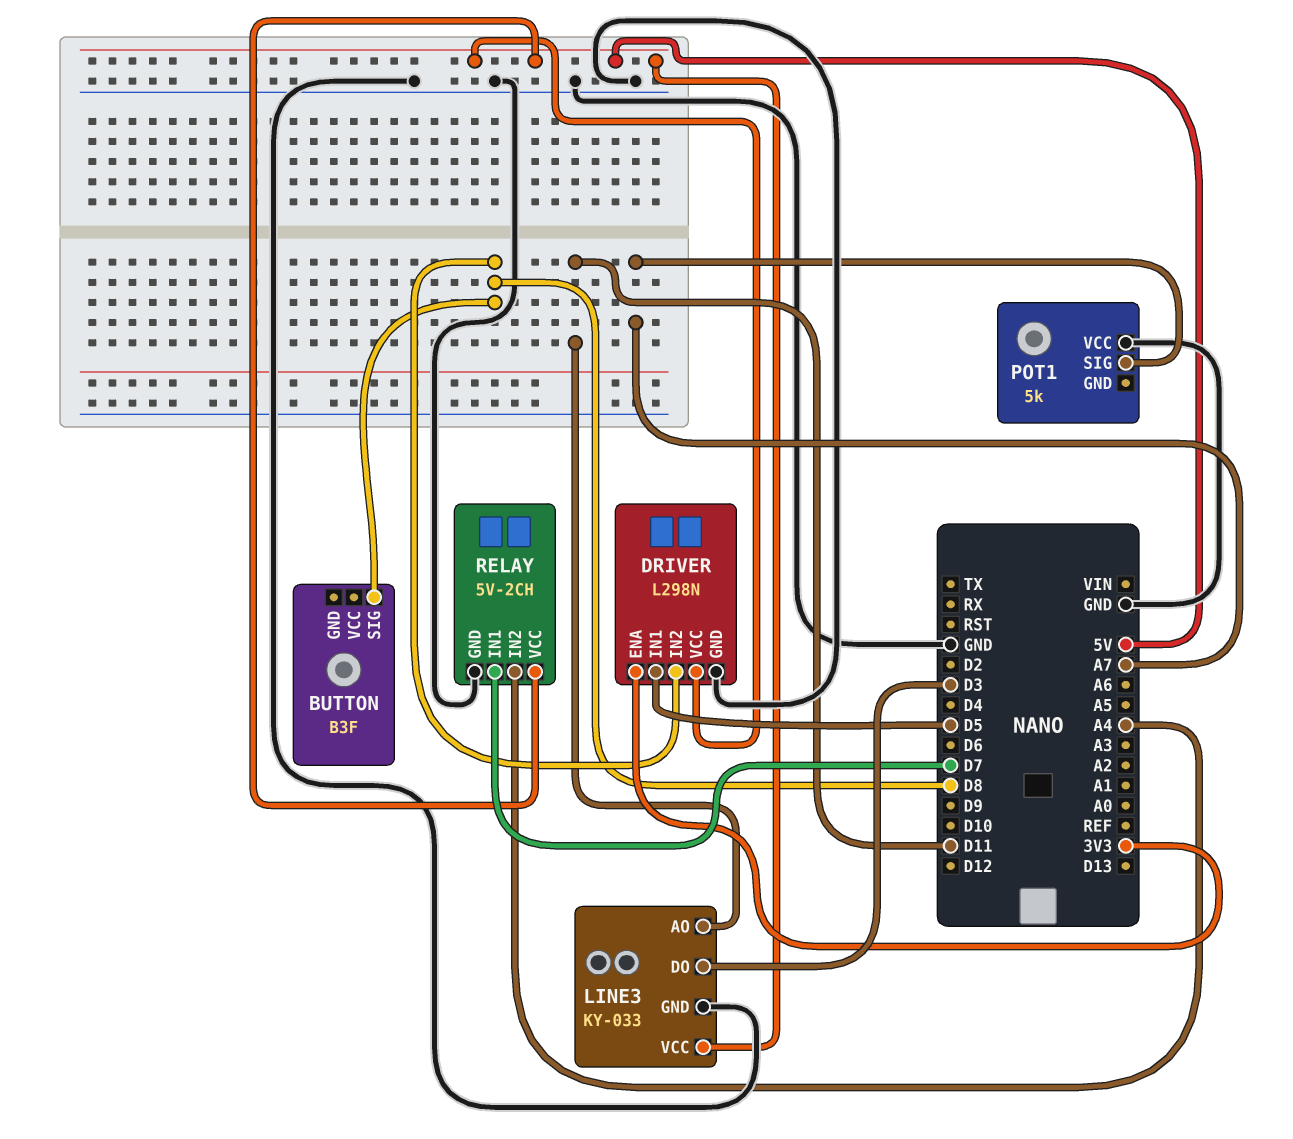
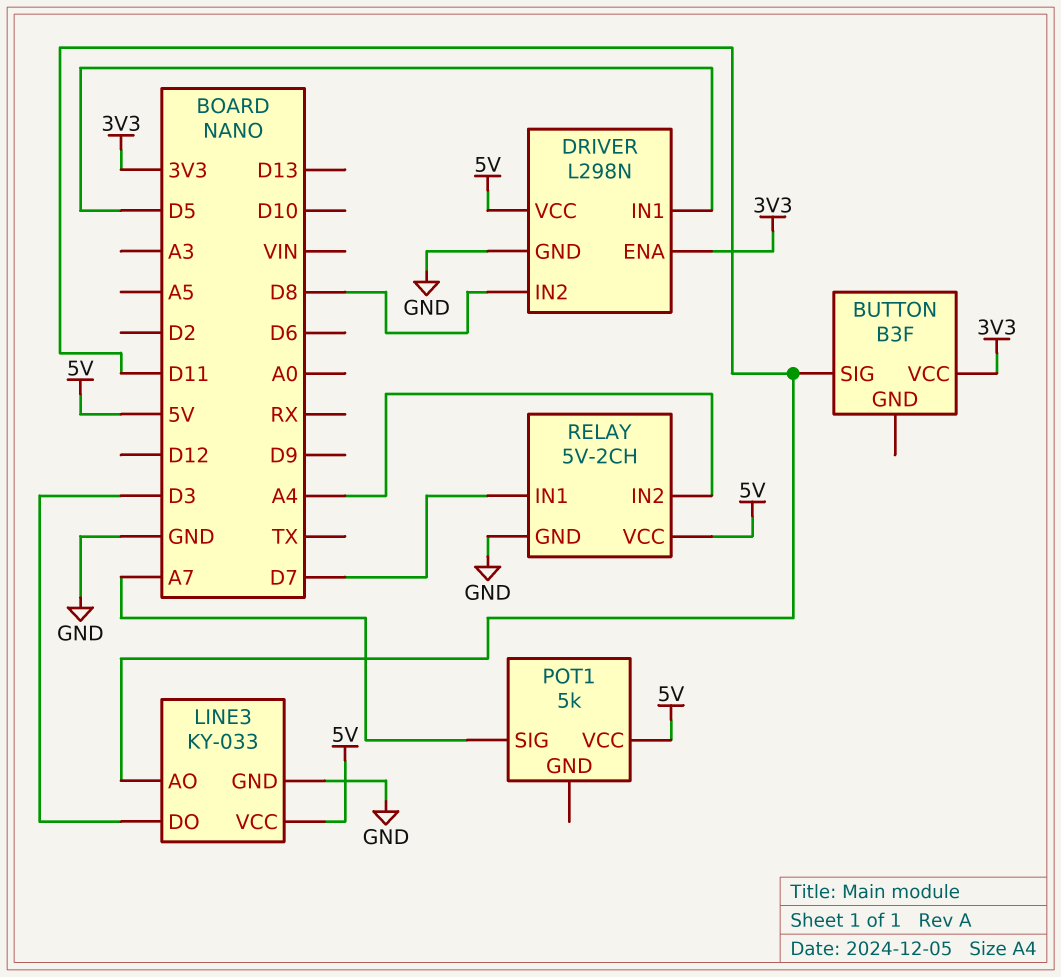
BUTTON pin SIG: D8 -> D11
BUTTON pin VCC: none -> 3V3
POT1 pin VCC: GND -> 5V

